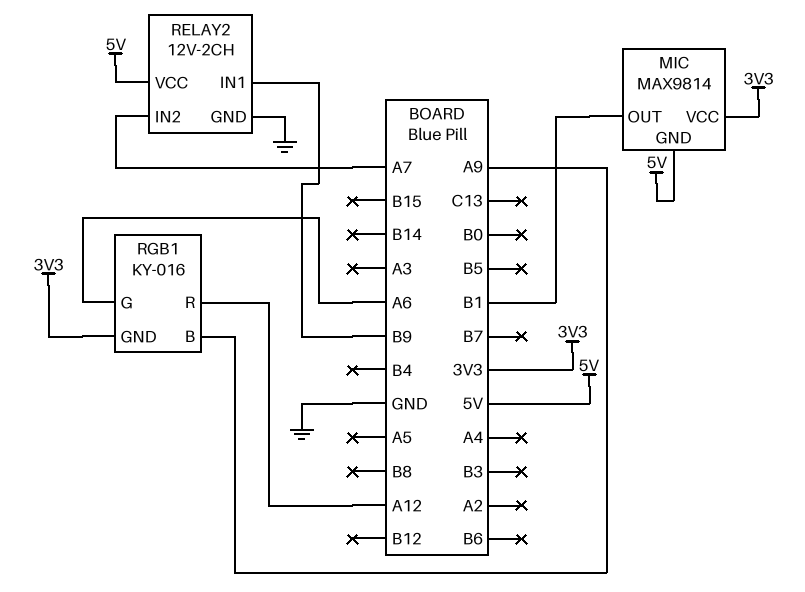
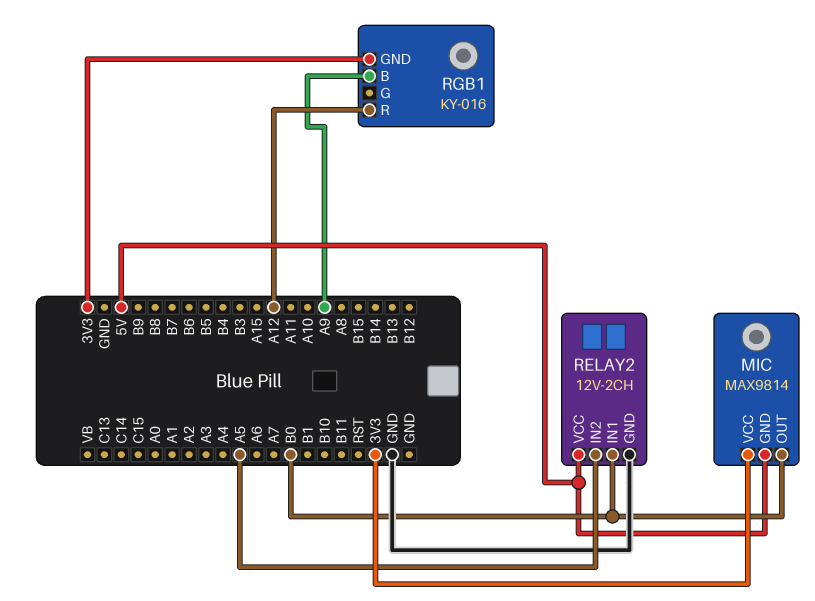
MIC pin OUT: B1 -> B0
RELAY2 pin IN1: B9 -> B0
RELAY2 pin IN2: A7 -> A5
RGB1 pin G: A6 -> none

